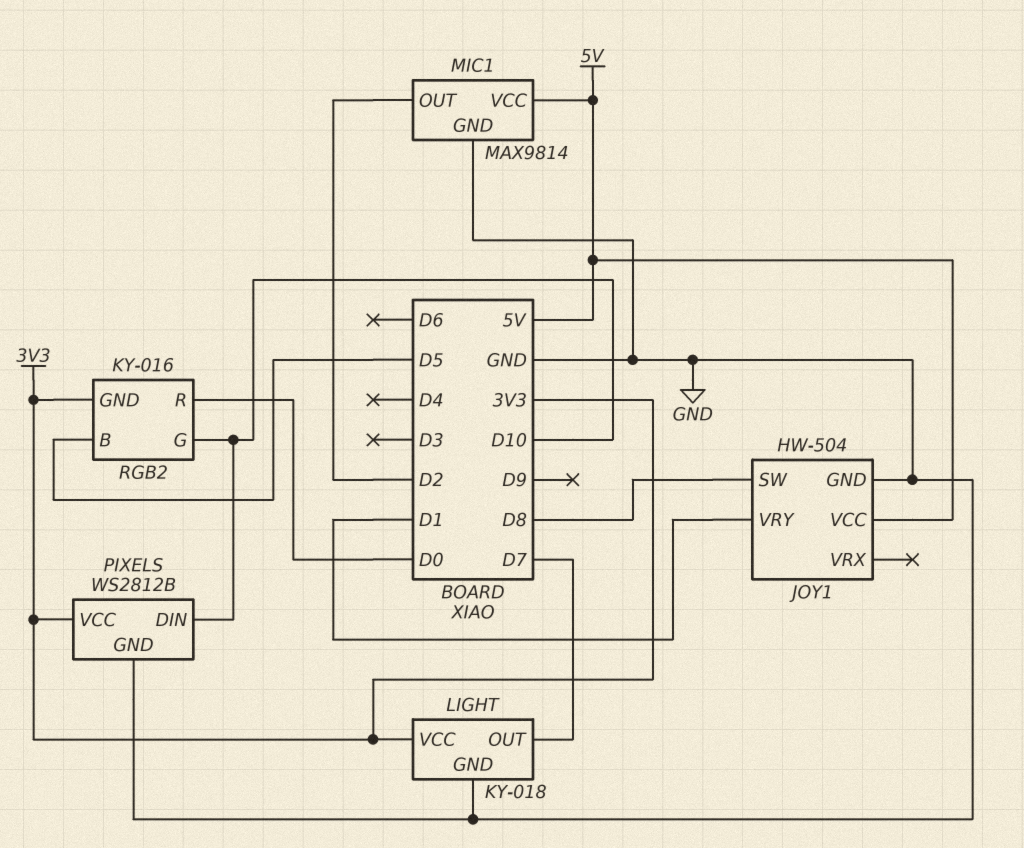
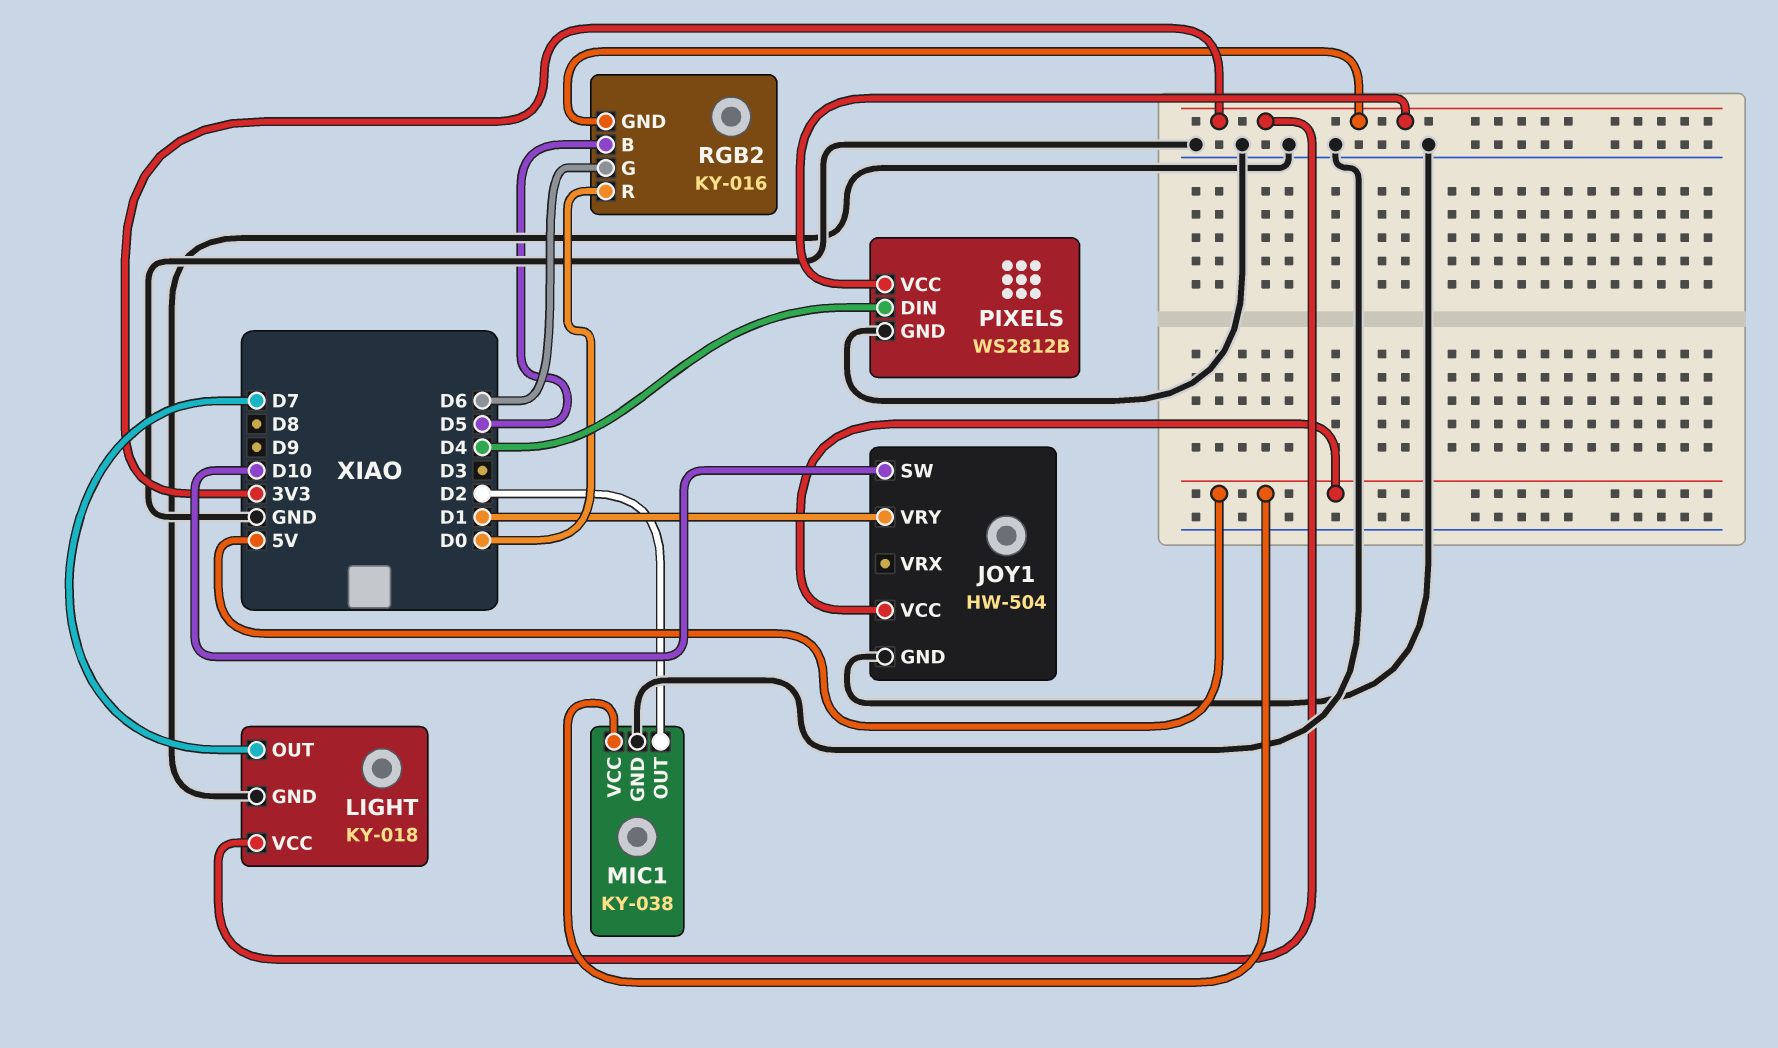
JOY1 pin SW: D8 -> D10
MIC1: MAX9814 -> KY-038
PIXELS pin DIN: D10 -> D4
RGB2 pin G: D10 -> D6

